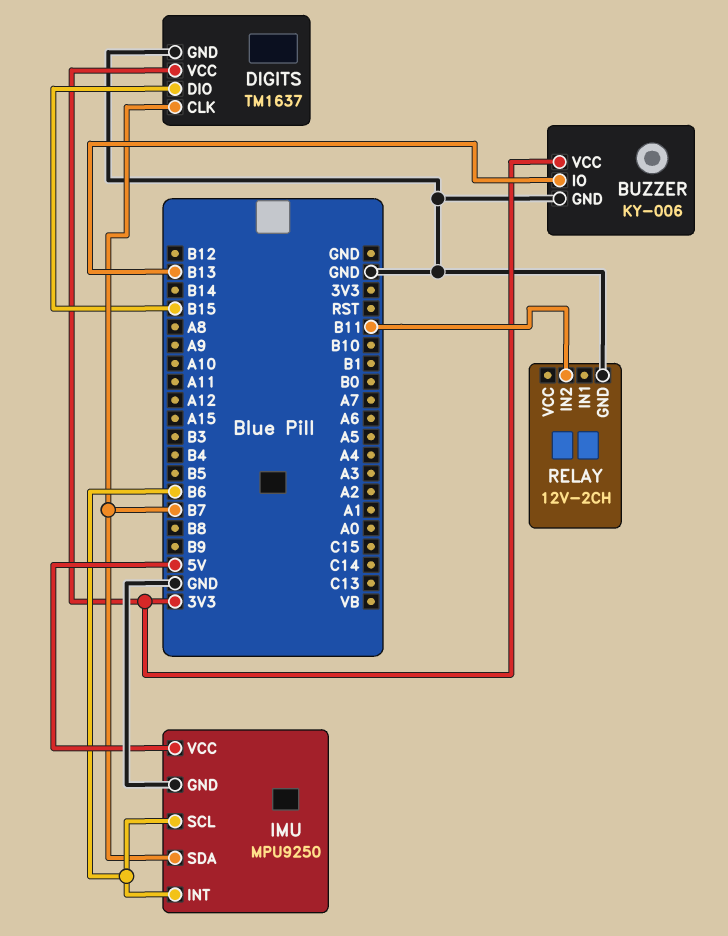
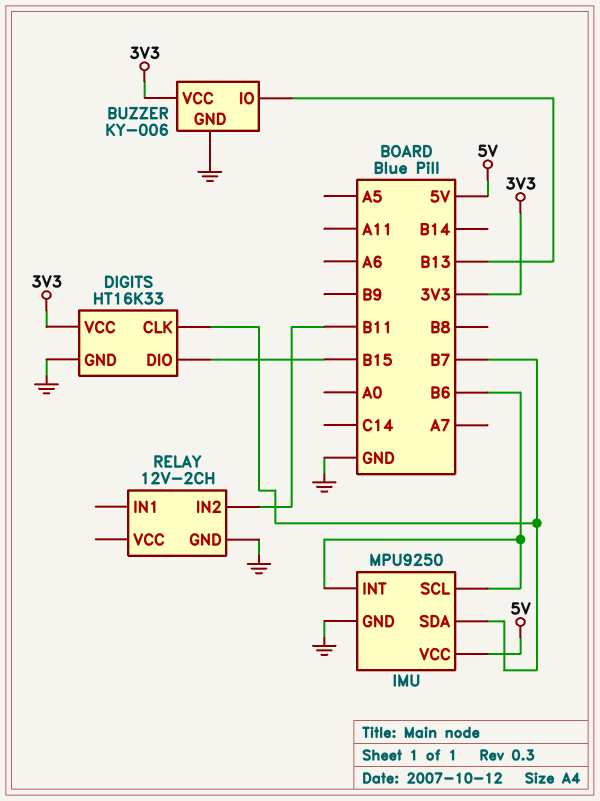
DIGITS: TM1637 -> HT16K33

